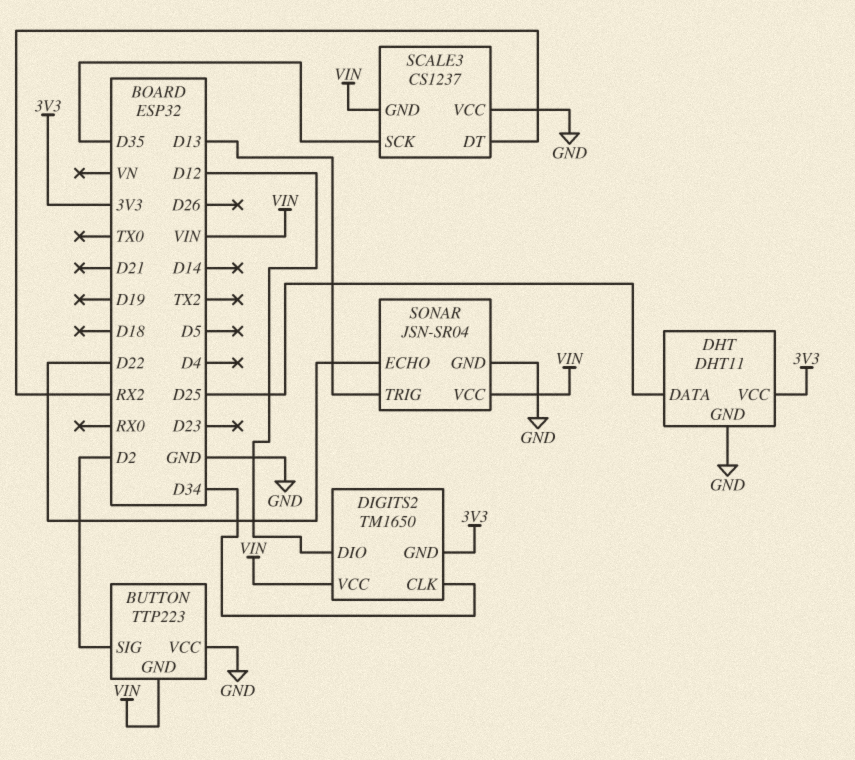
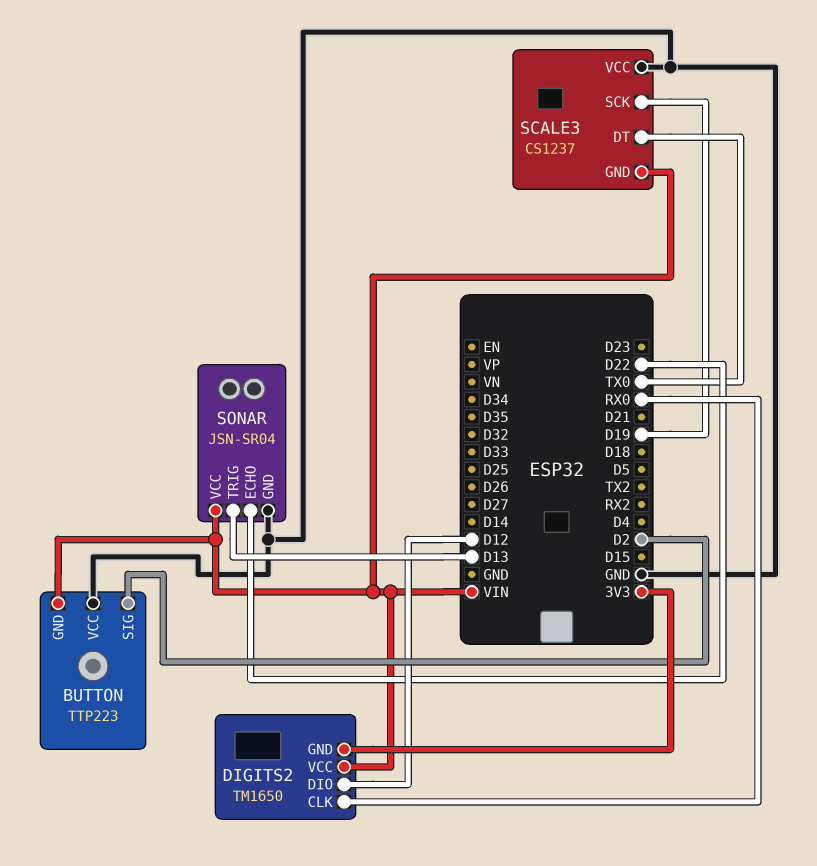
DHT: DHT11 -> none
DHT pin DATA: D25 -> none
DHT pin GND: GND -> none
DHT pin VCC: 3V3 -> none
DIGITS2 pin CLK: D34 -> RX0
SCALE3 pin DT: RX2 -> TX0
SCALE3 pin SCK: D35 -> D19

